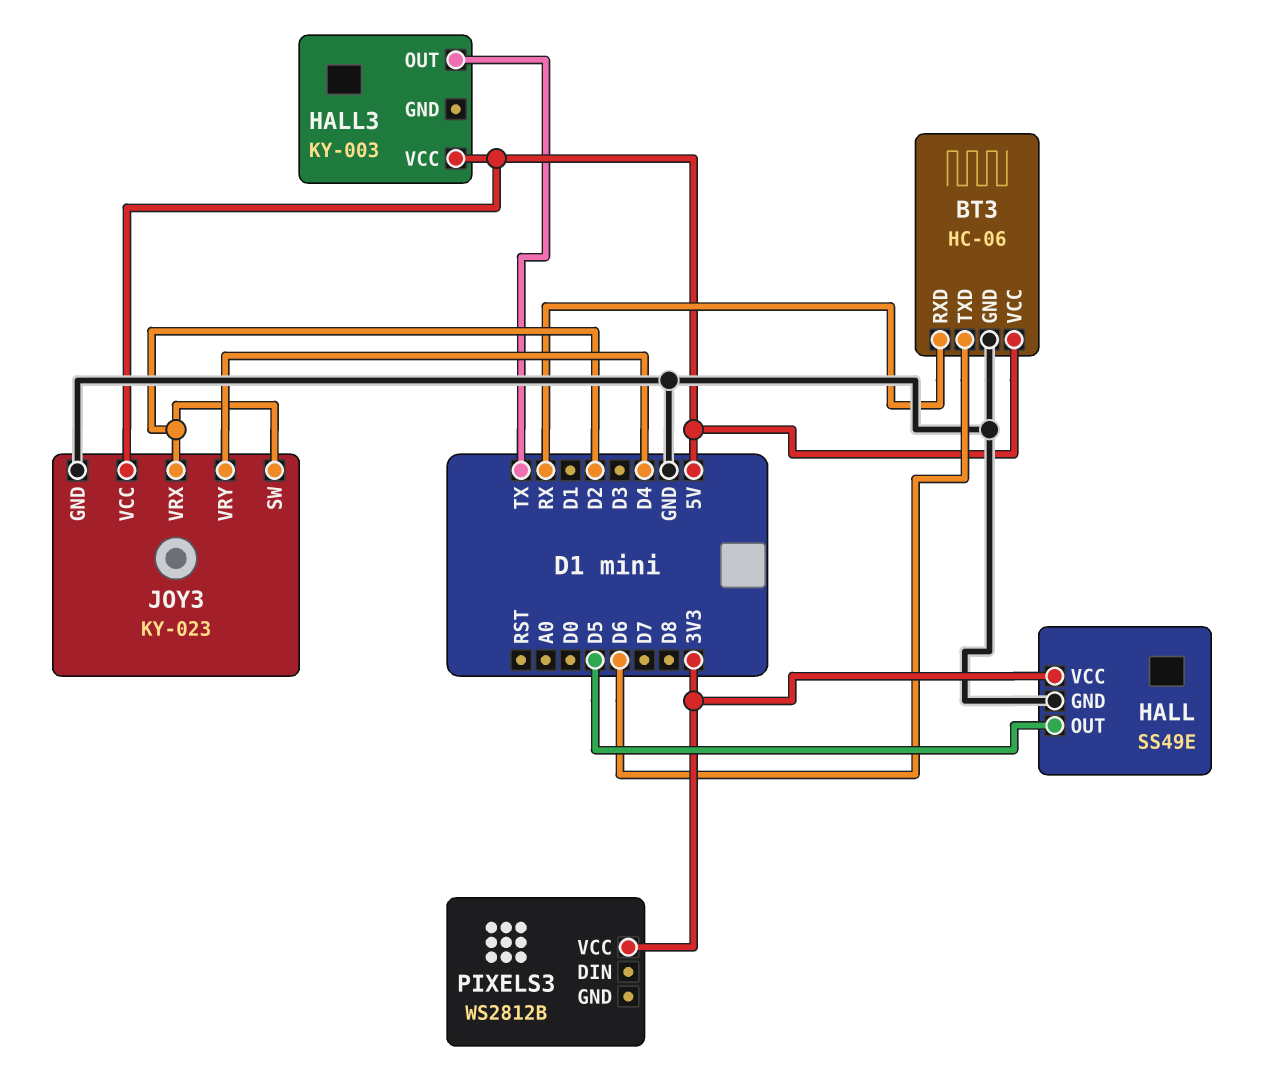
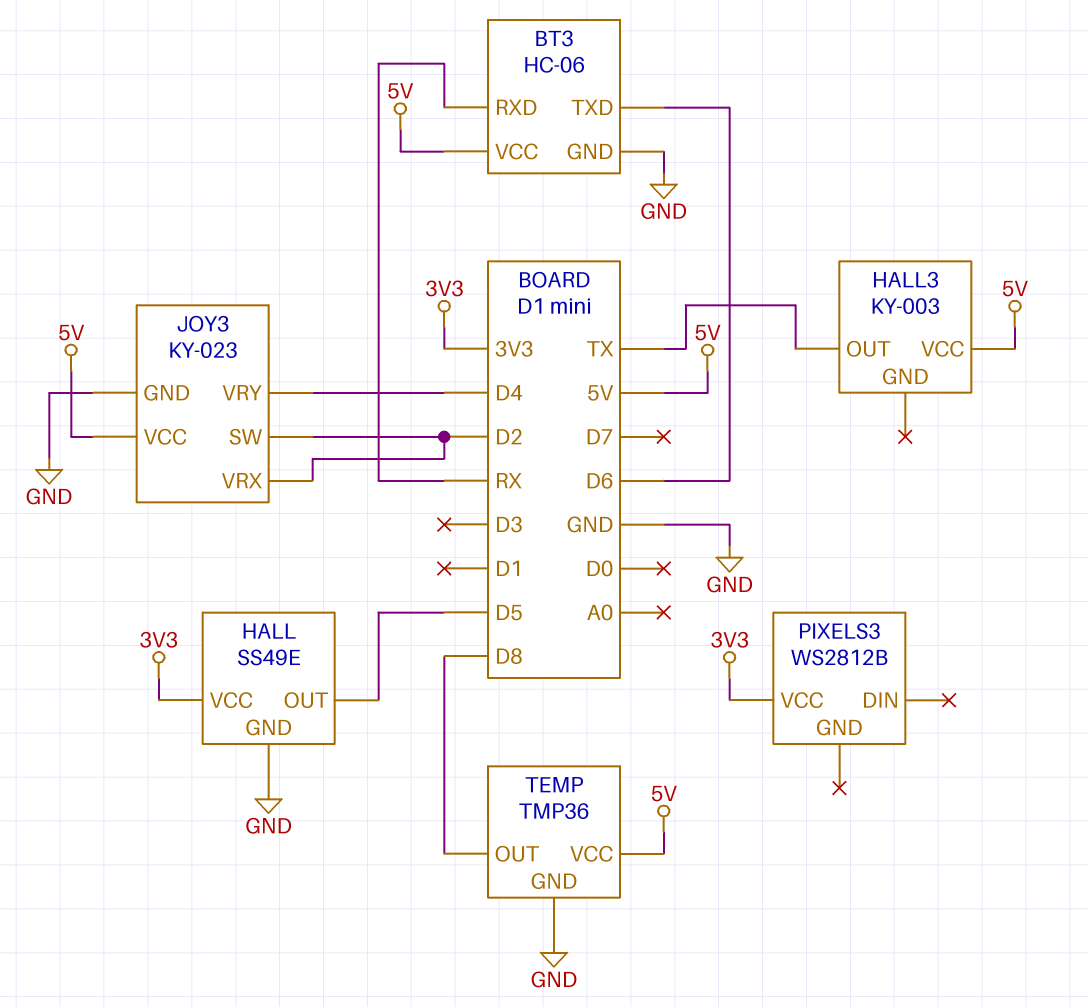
TEMP: none -> TMP36
TEMP pin GND: none -> GND
TEMP pin OUT: none -> D8
TEMP pin VCC: none -> 5V

